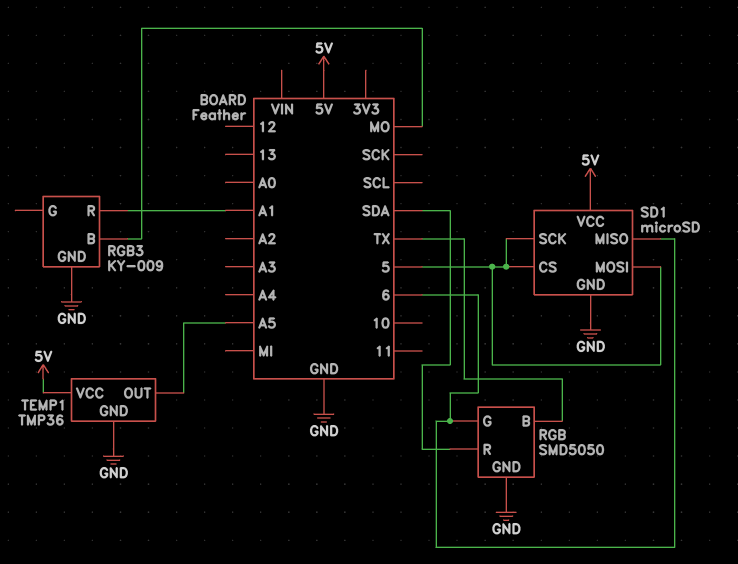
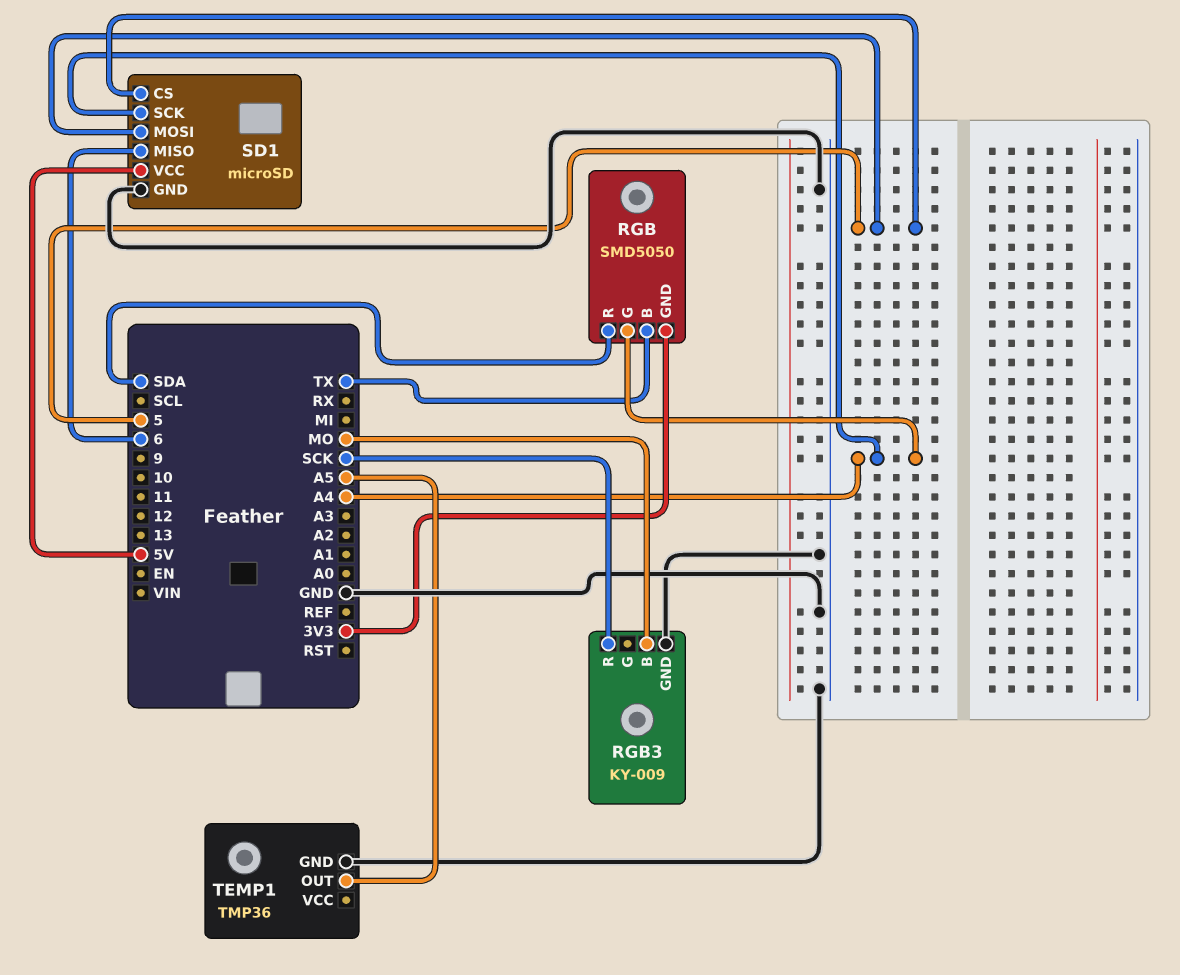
RGB pin G: 6 -> A4
RGB pin GND: GND -> 3V3
RGB3 pin R: A1 -> SCK
SD1 pin SCK: 5 -> A4
TEMP1 pin VCC: 5V -> none

